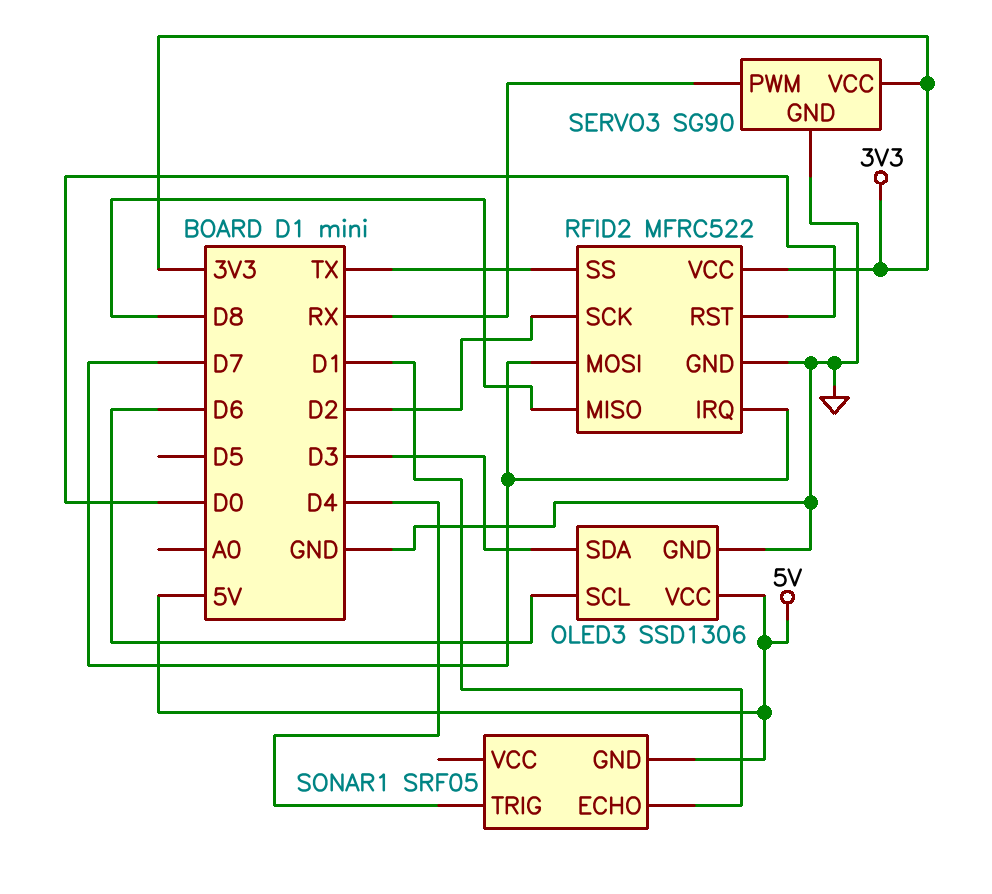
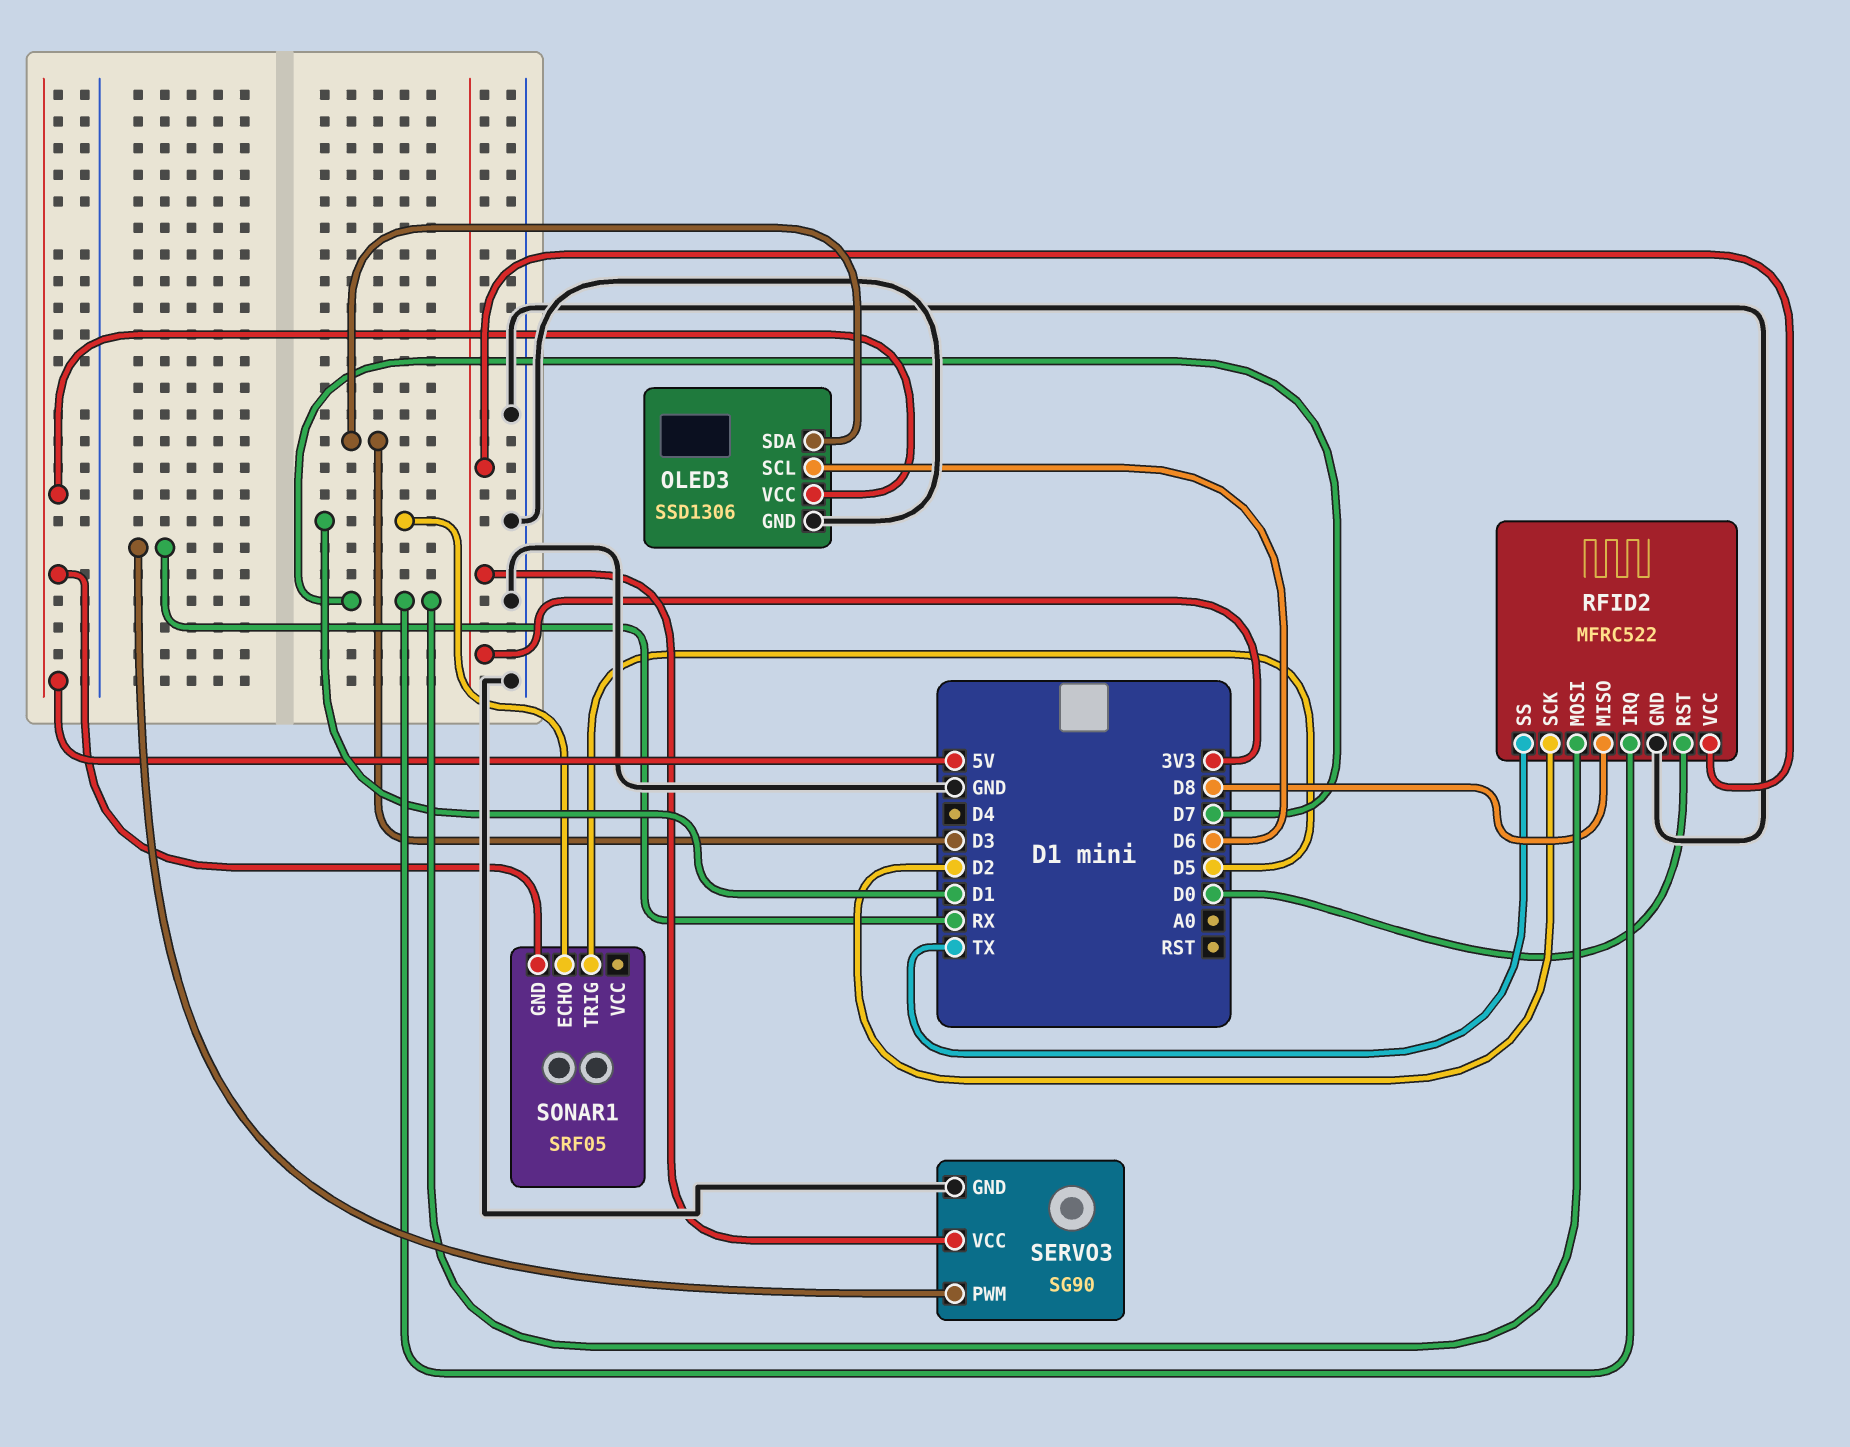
SONAR1 pin TRIG: D4 -> D5

